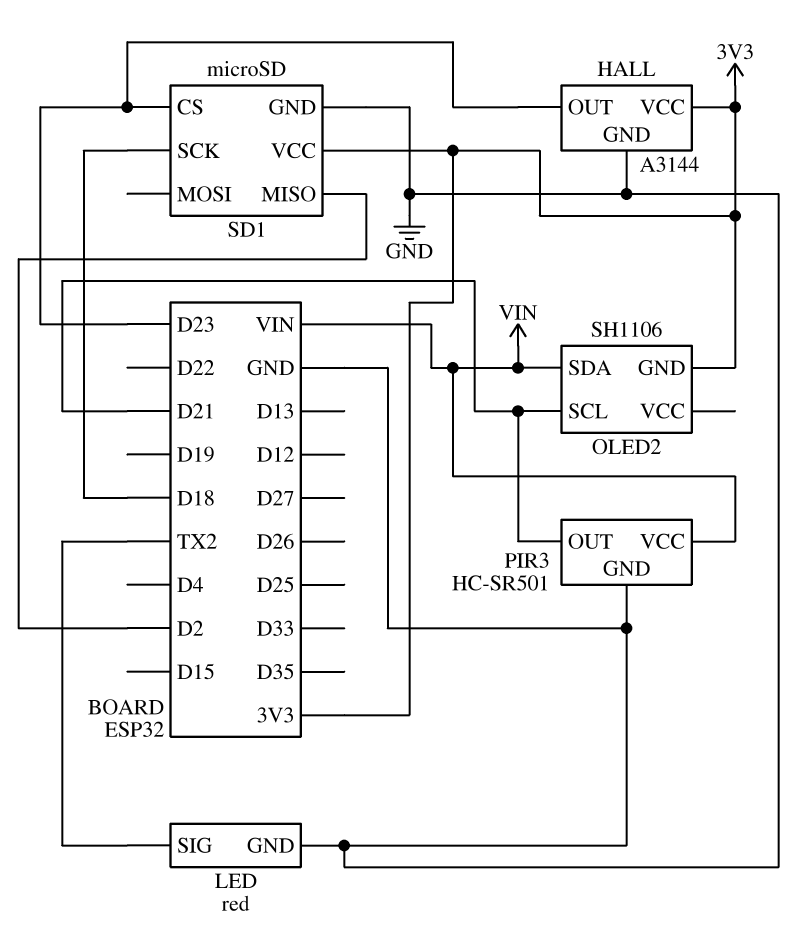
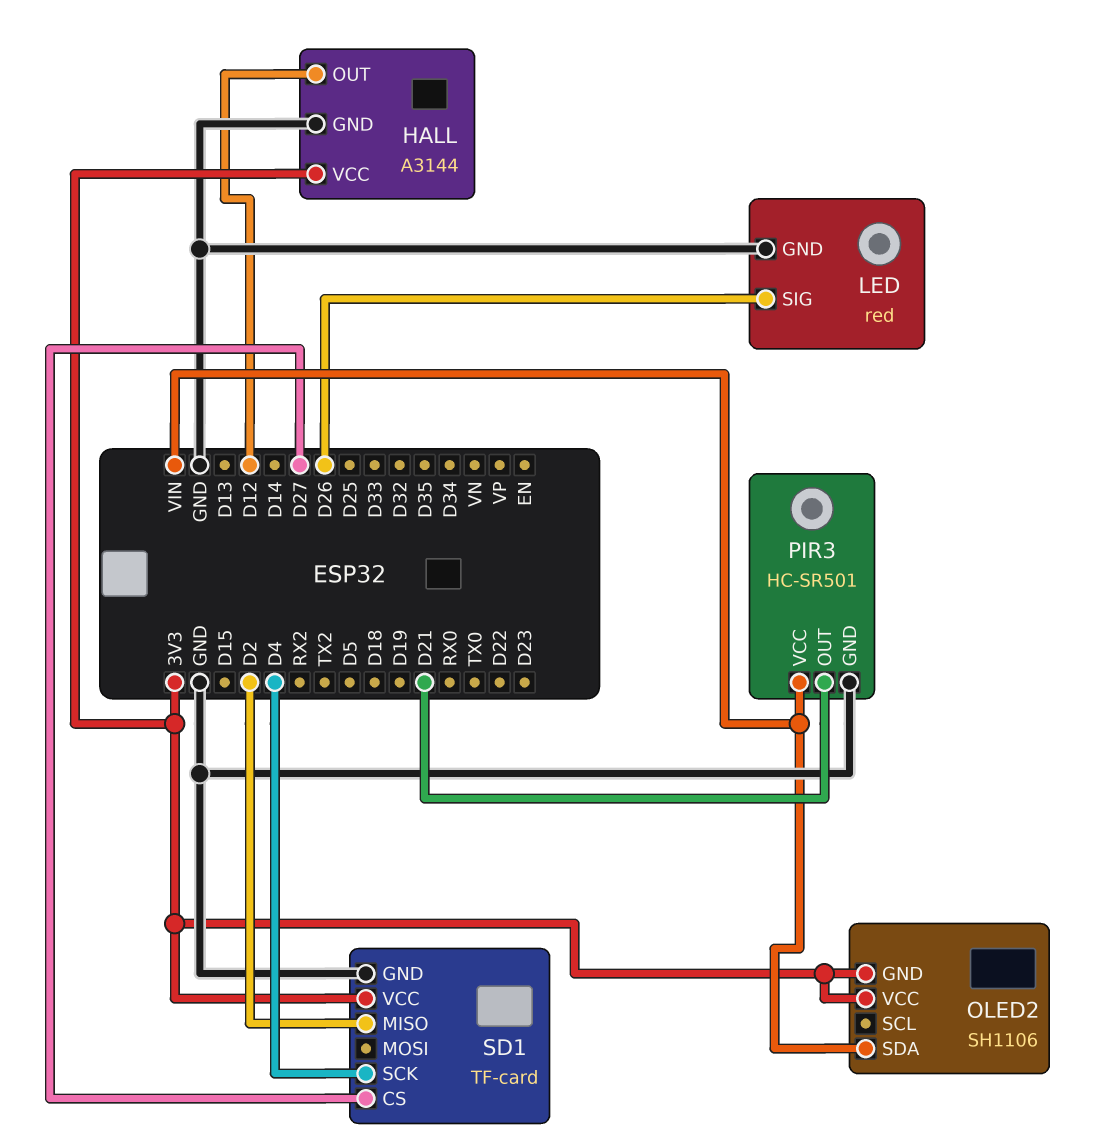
HALL pin OUT: D23 -> D12
LED pin SIG: TX2 -> D26
OLED2 pin SCL: D21 -> none
OLED2 pin VCC: none -> 3V3
SD1: microSD -> TF-card
SD1 pin CS: D23 -> D27
SD1 pin SCK: D18 -> D4

